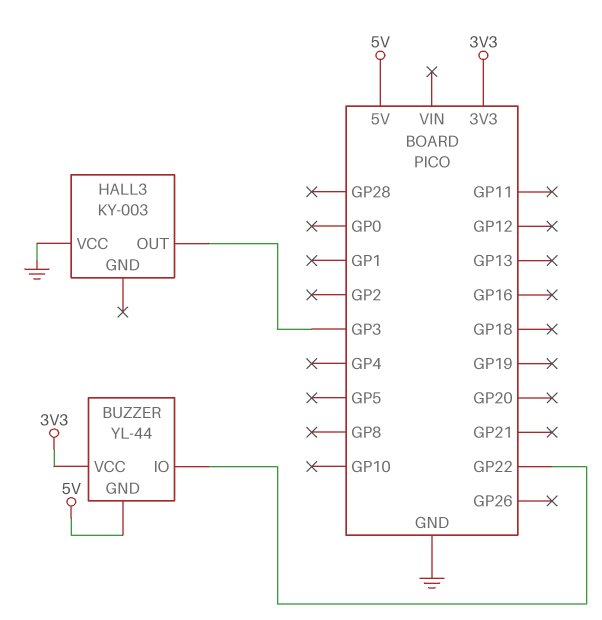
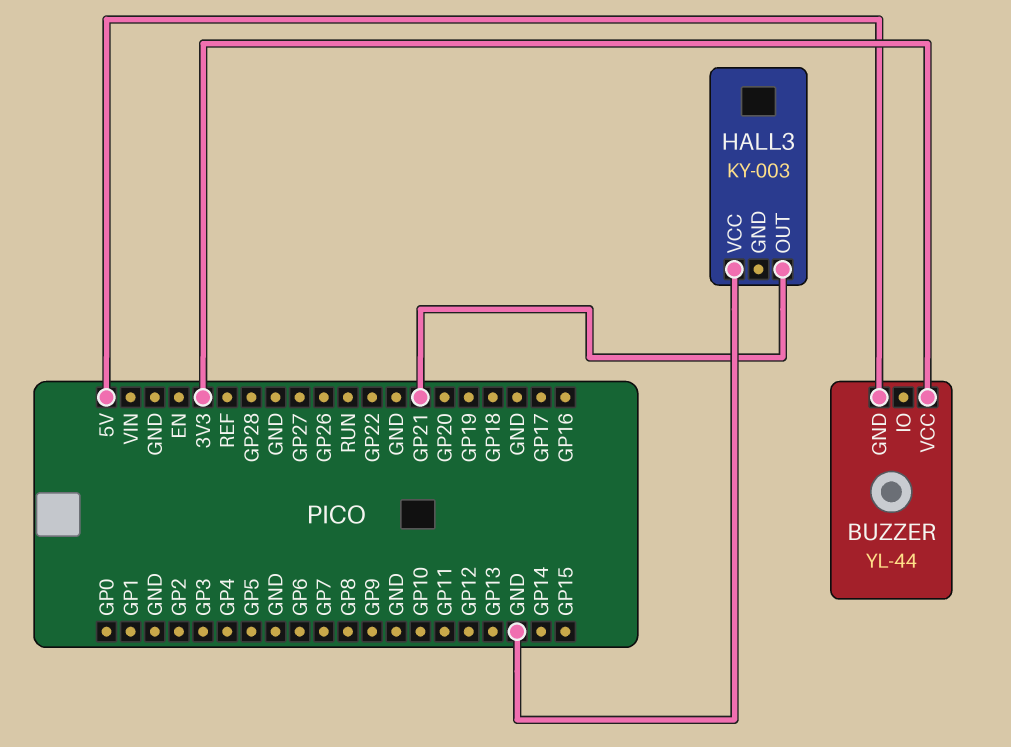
BUZZER pin IO: GP22 -> none
HALL3 pin OUT: GP3 -> GP21

